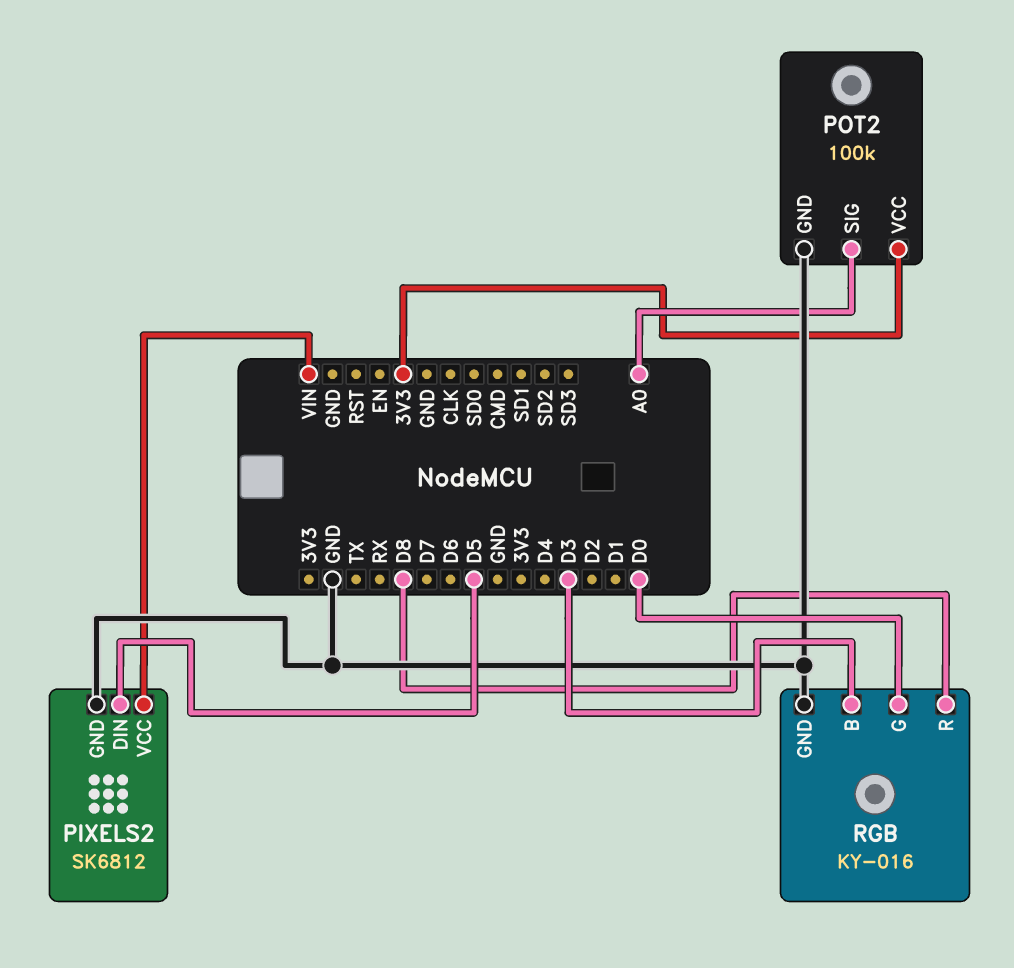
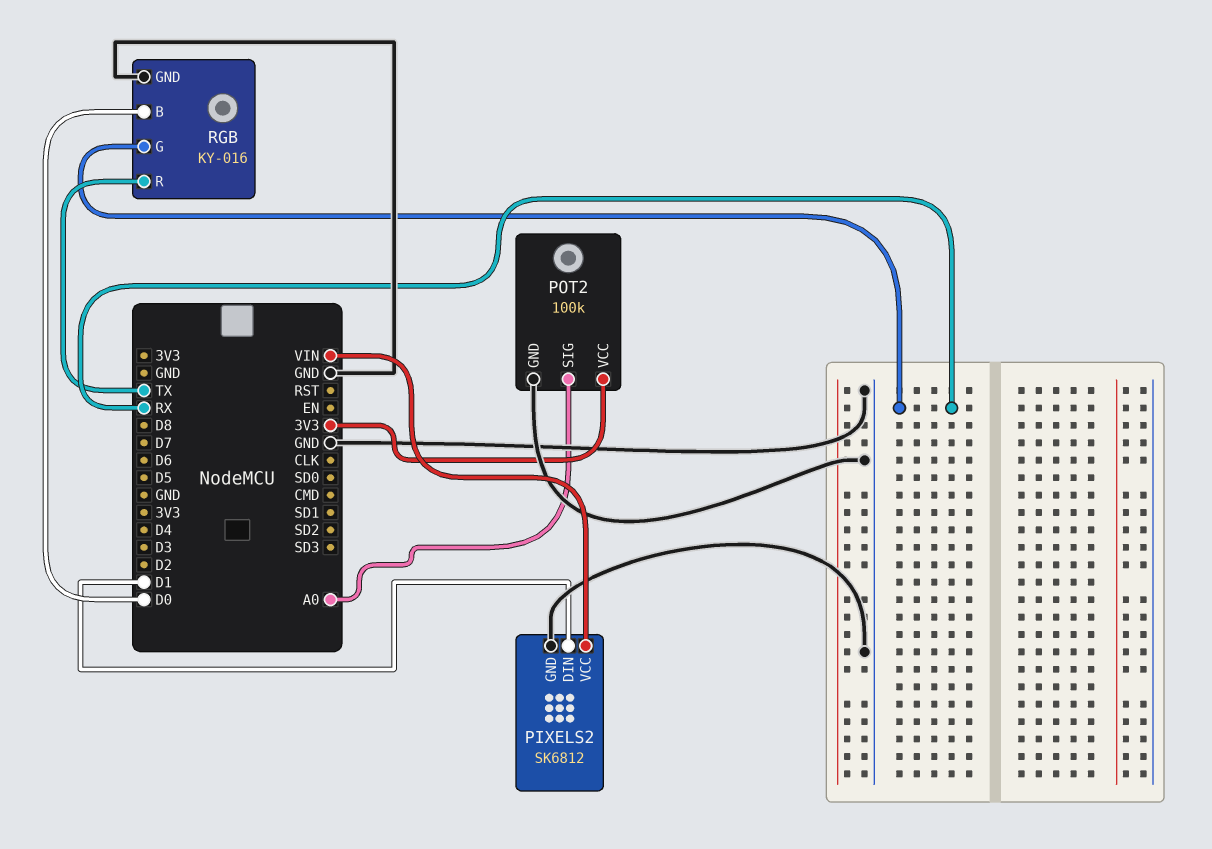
PIXELS2 pin DIN: D5 -> D1
RGB pin B: D3 -> D0
RGB pin G: D0 -> RX
RGB pin R: D8 -> TX

